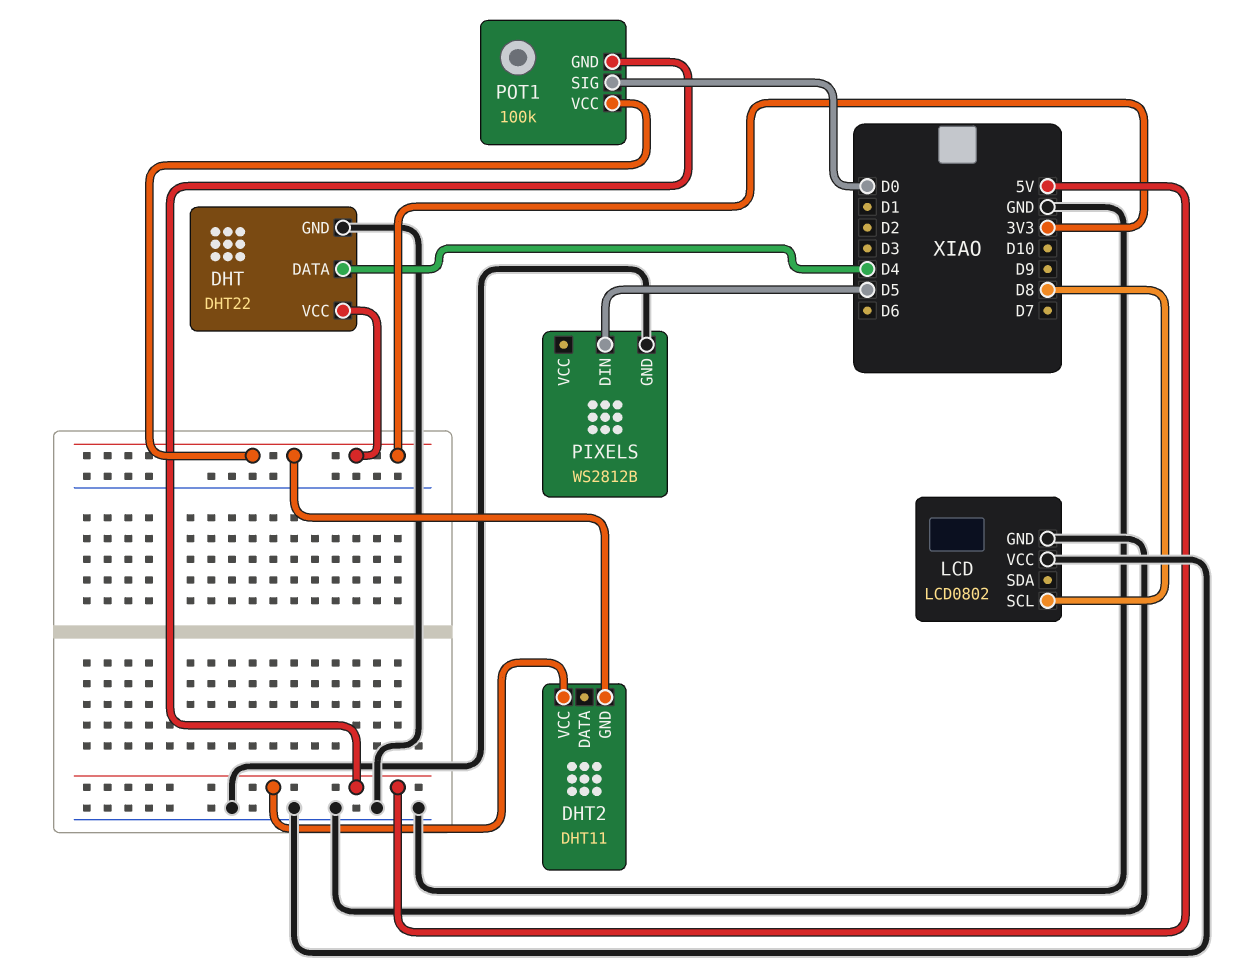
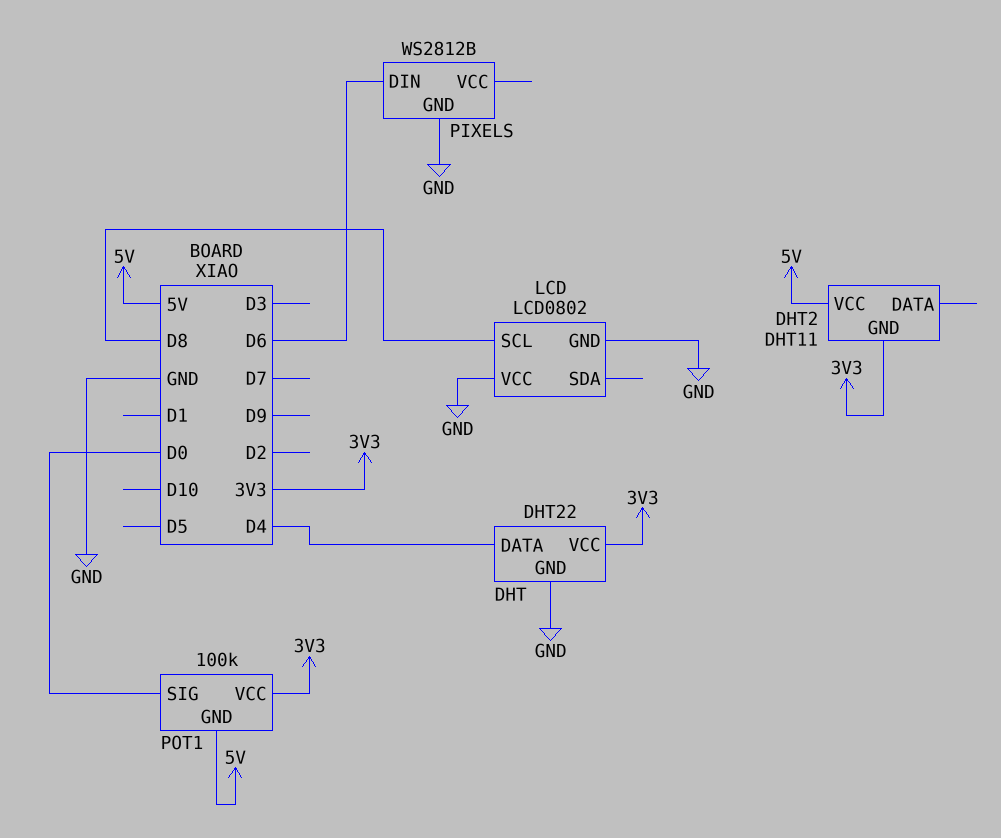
PIXELS pin DIN: D5 -> D6

